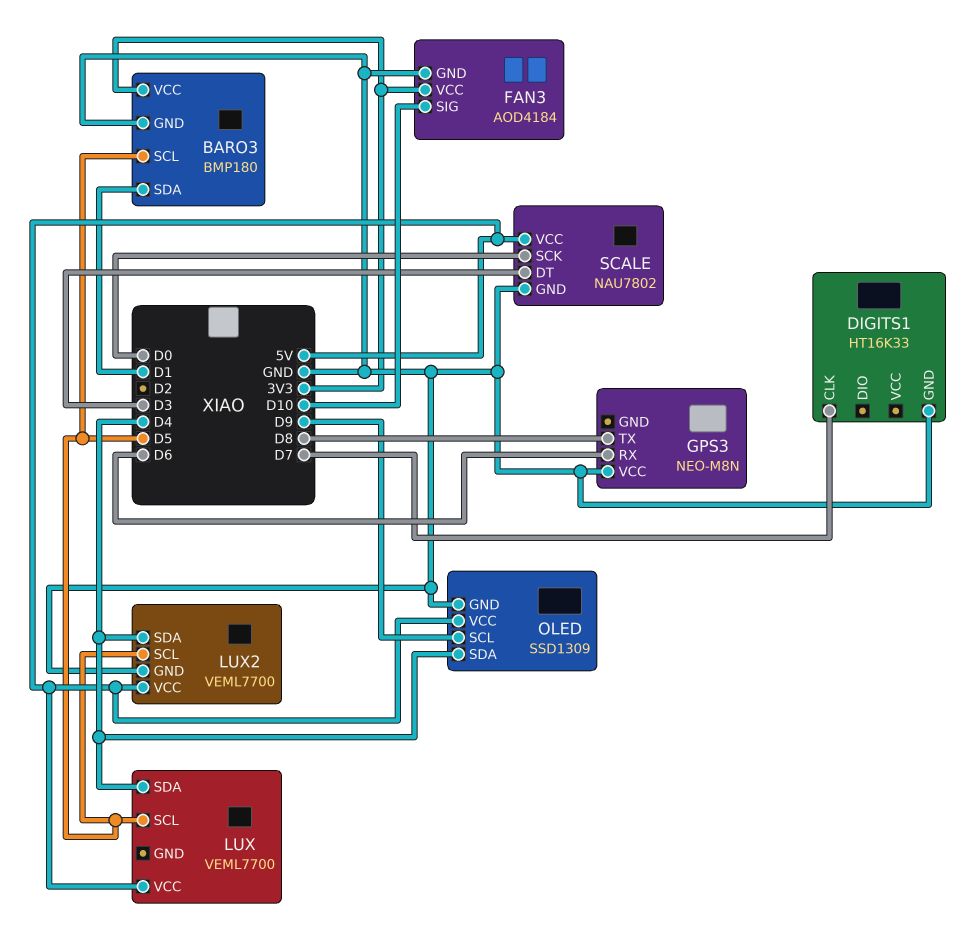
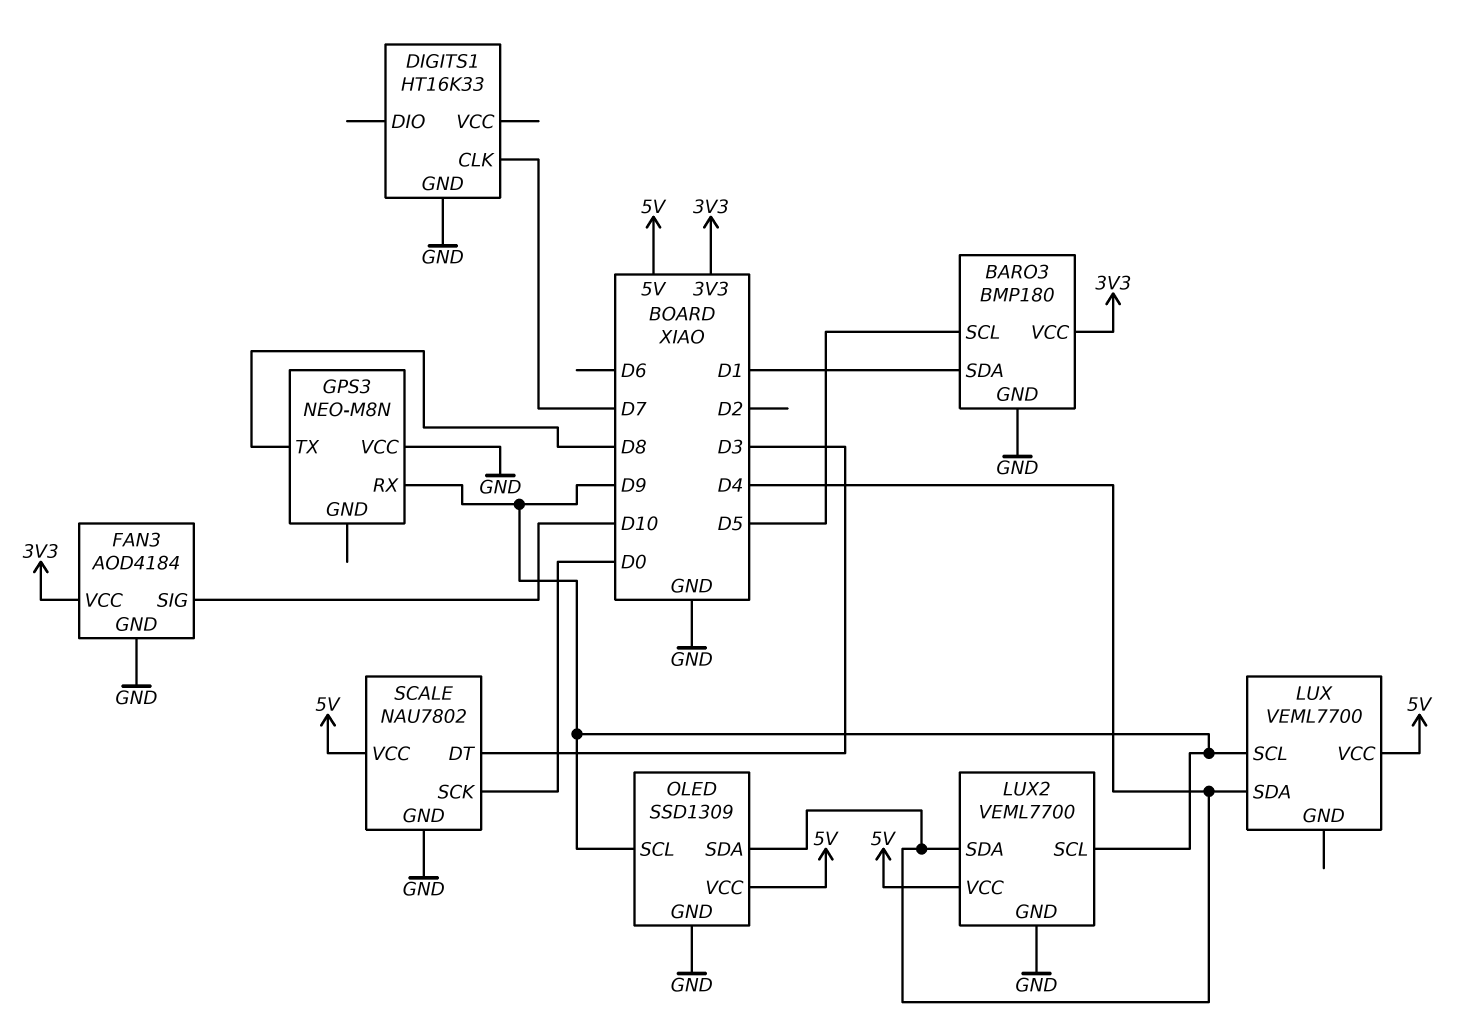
GPS3 pin RX: D6 -> D9
LUX pin SCL: D5 -> D9
LUX2 pin SCL: D5 -> D9

